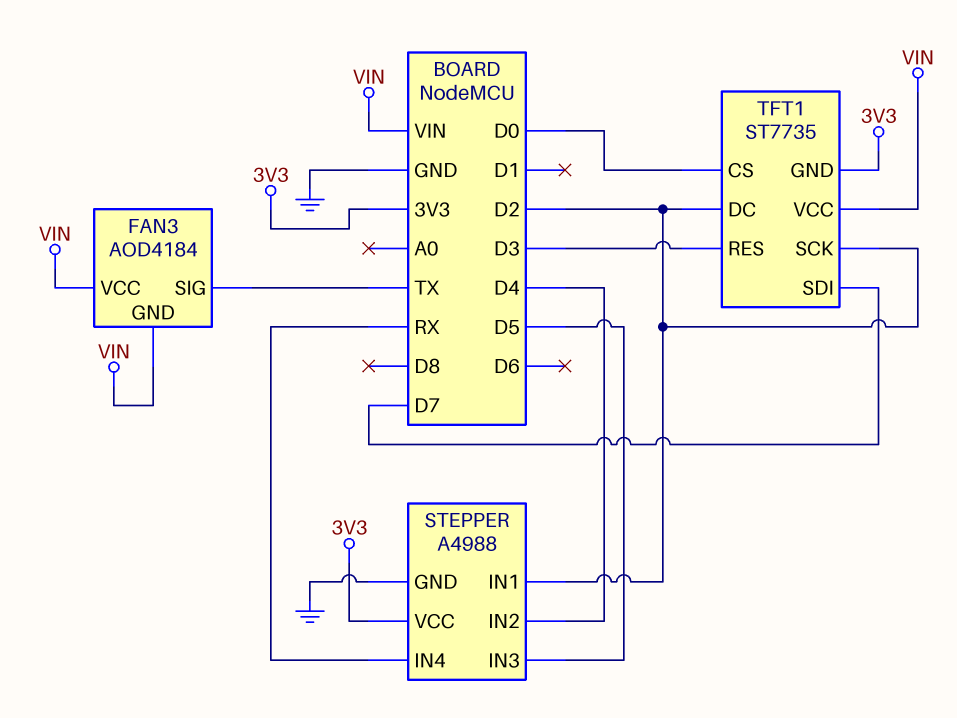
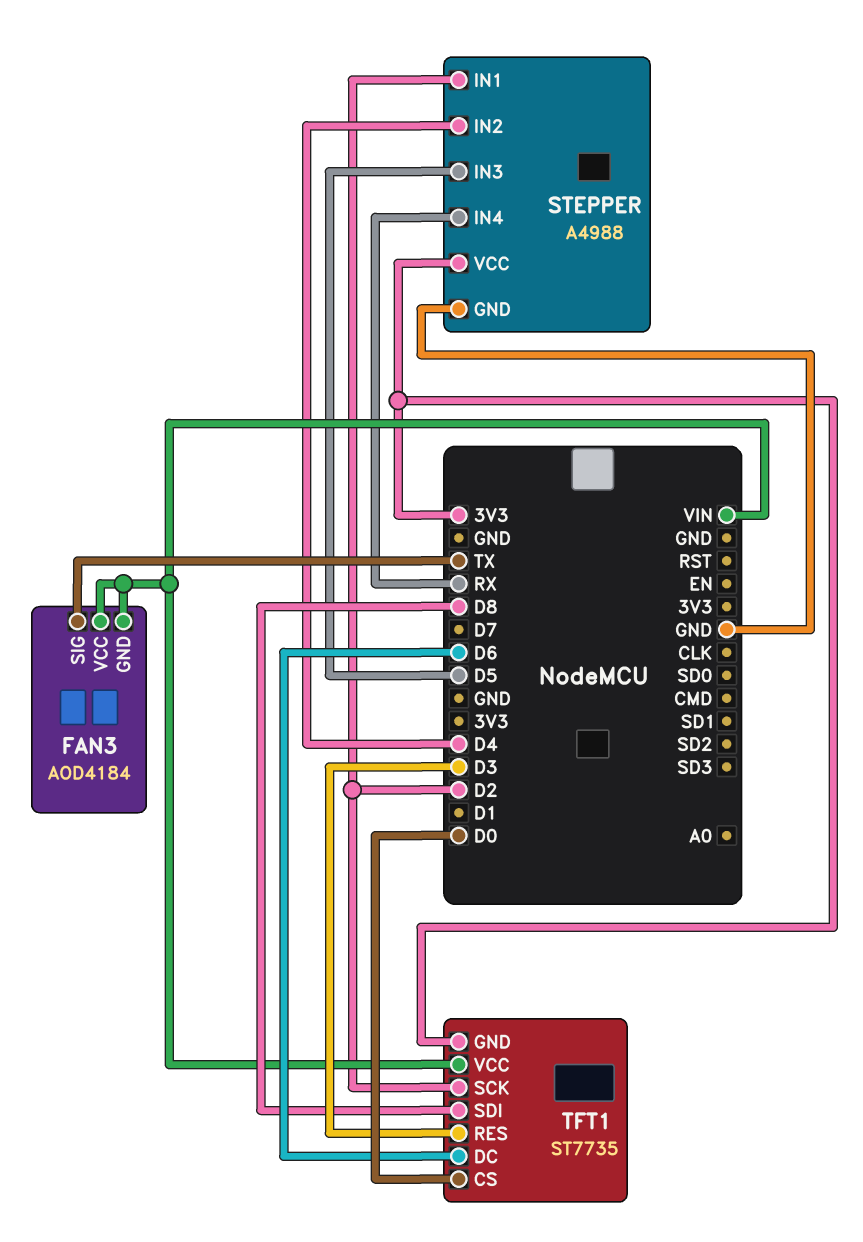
TFT1 pin DC: D2 -> D6
TFT1 pin SDI: D7 -> D8

